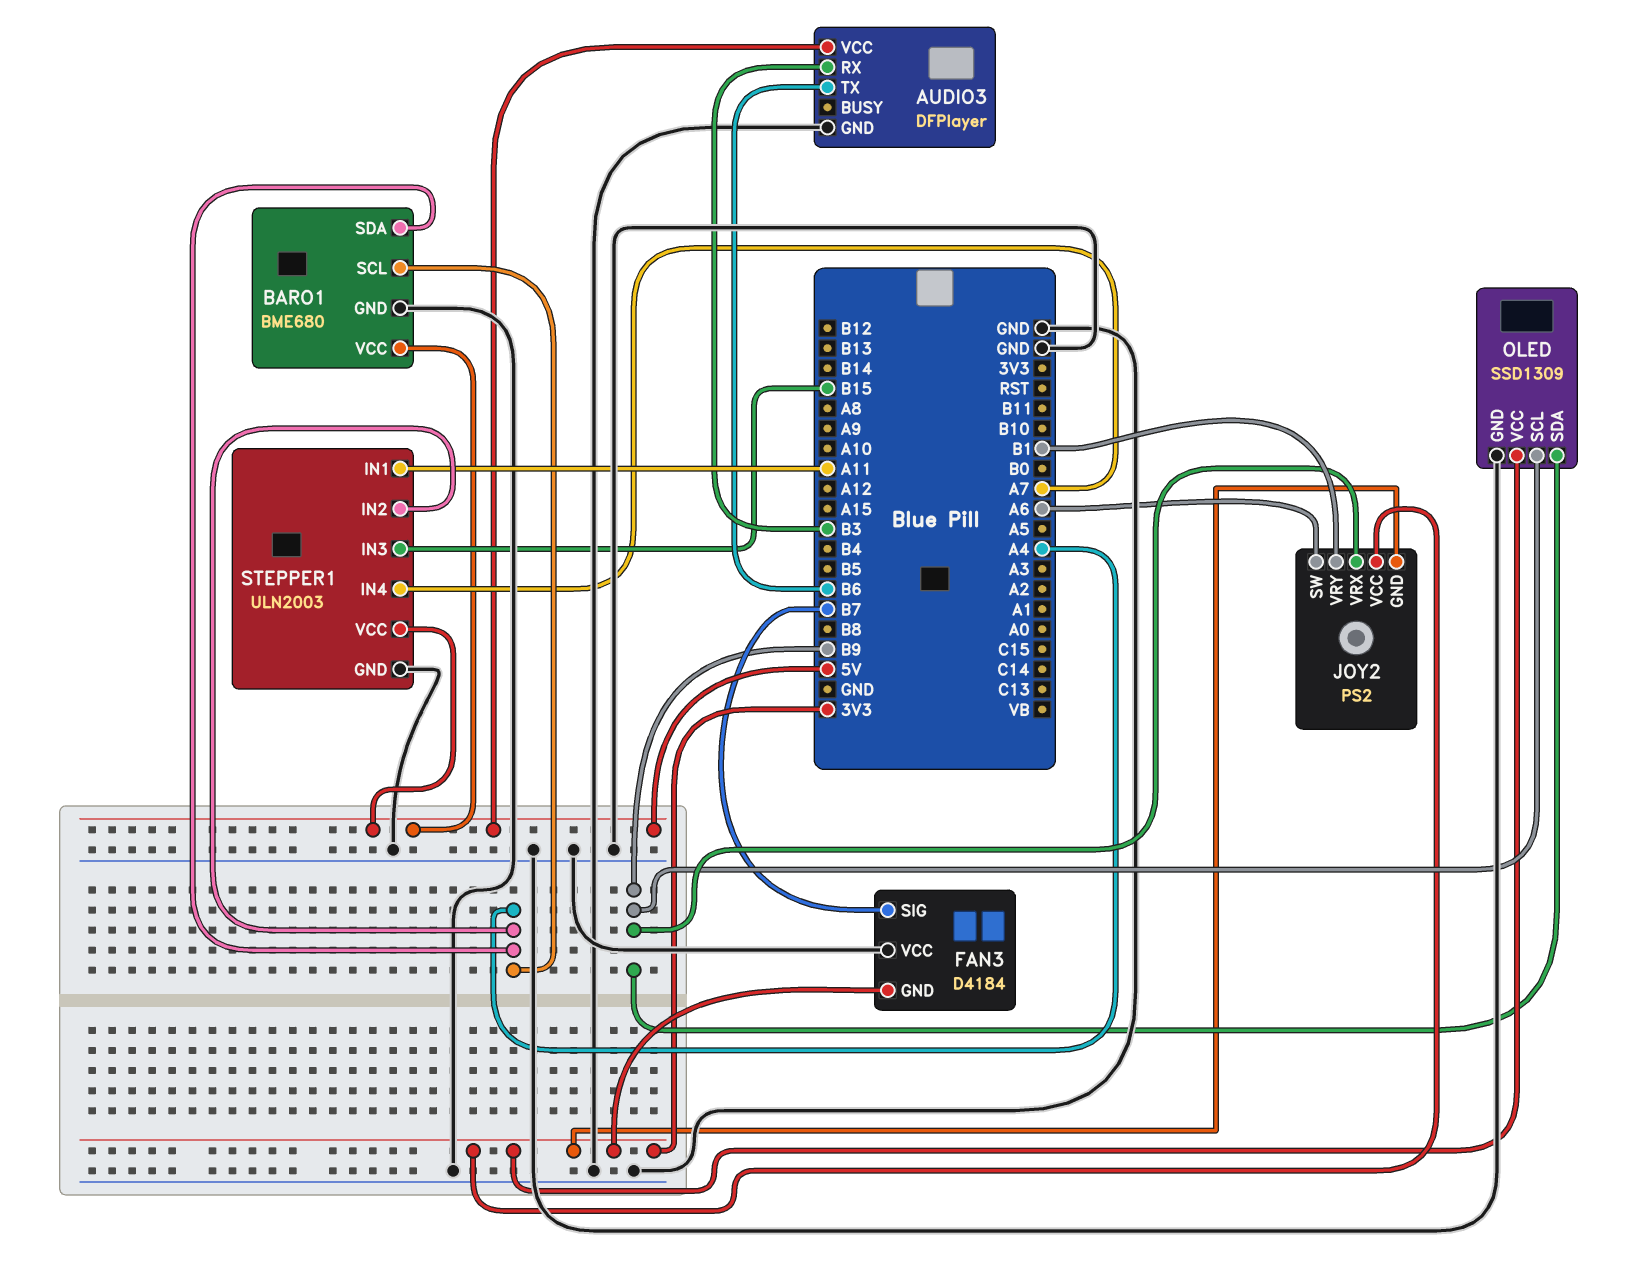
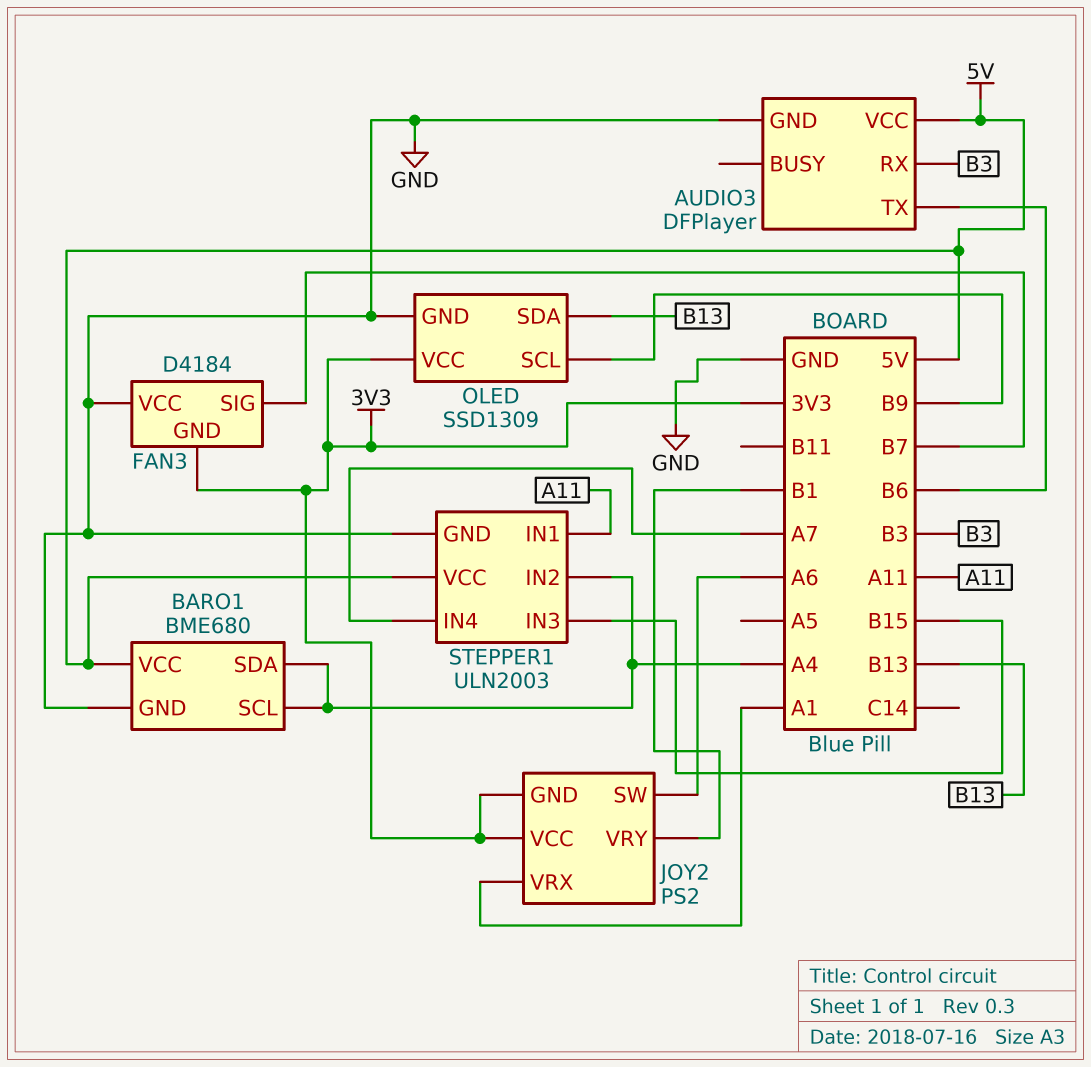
JOY2 pin VRX: B9 -> A1
OLED pin SDA: B9 -> B13

